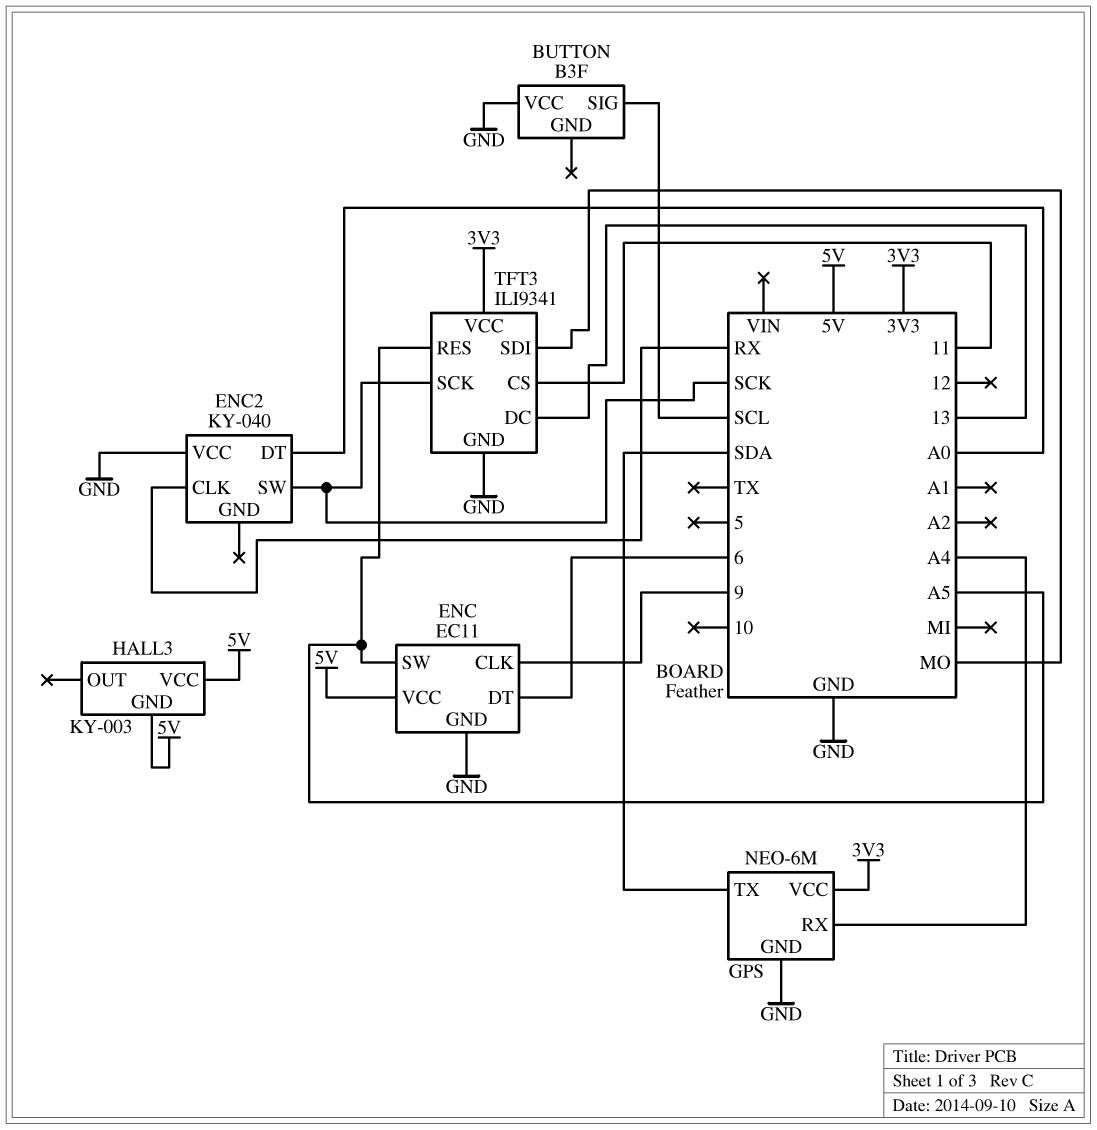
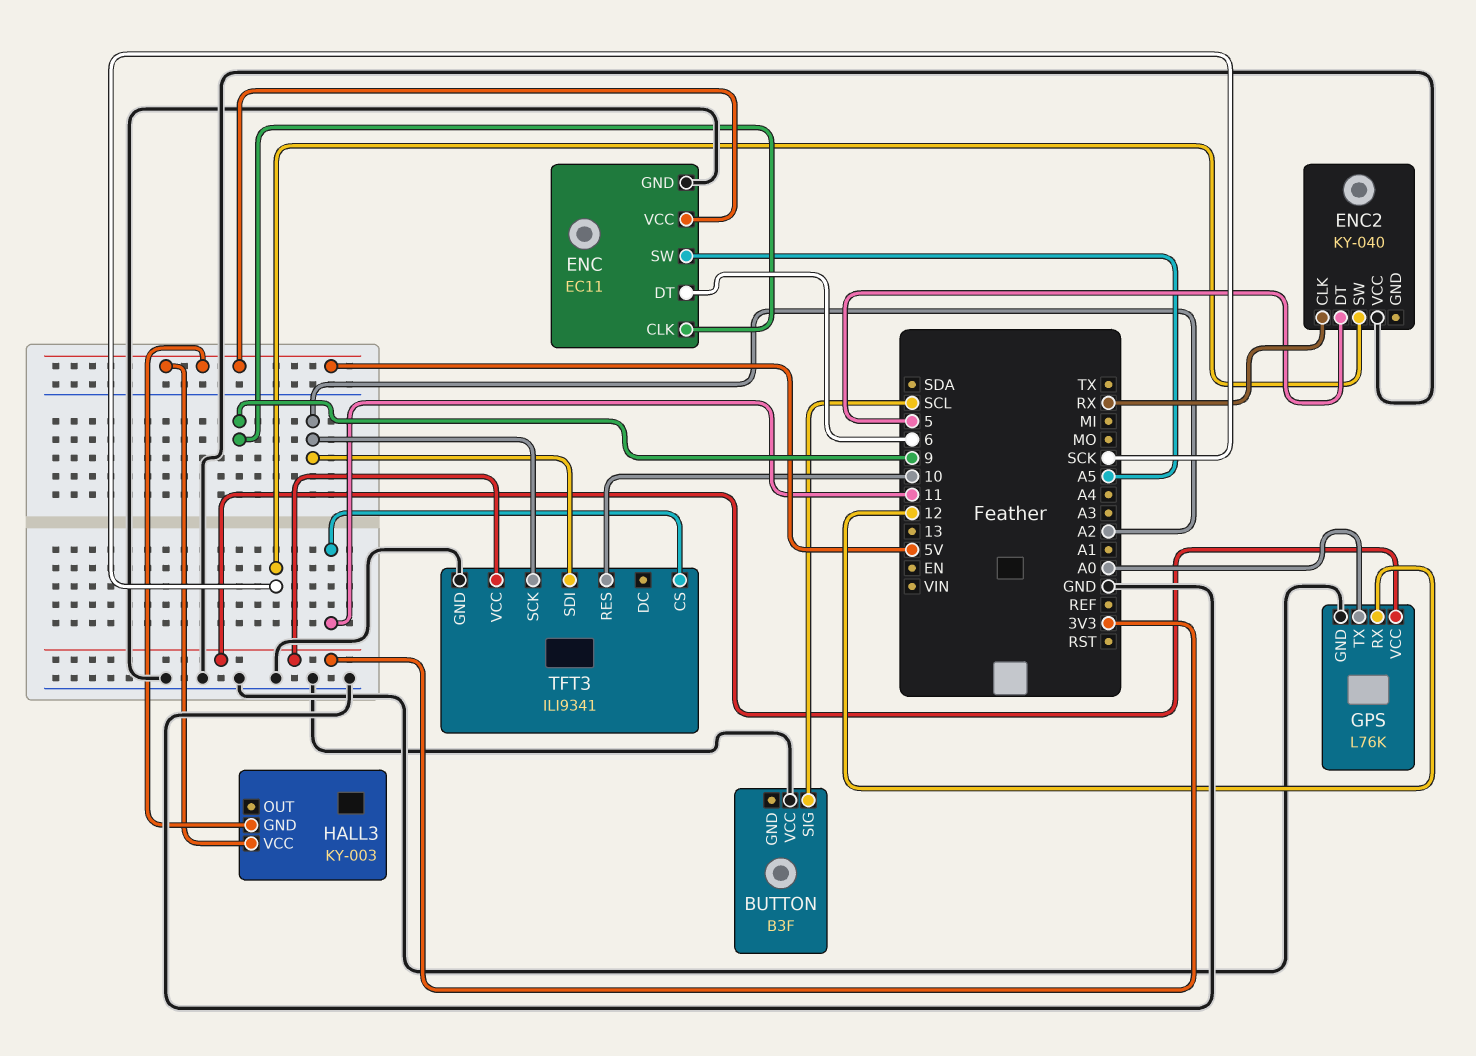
ENC2 pin DT: A0 -> 5
GPS: NEO-6M -> L76K
GPS pin RX: A4 -> 12
GPS pin TX: SDA -> A0
TFT3 pin DC: 13 -> none
TFT3 pin RES: A5 -> 10
TFT3 pin SCK: SCK -> A2
TFT3 pin SDI: MO -> A2

